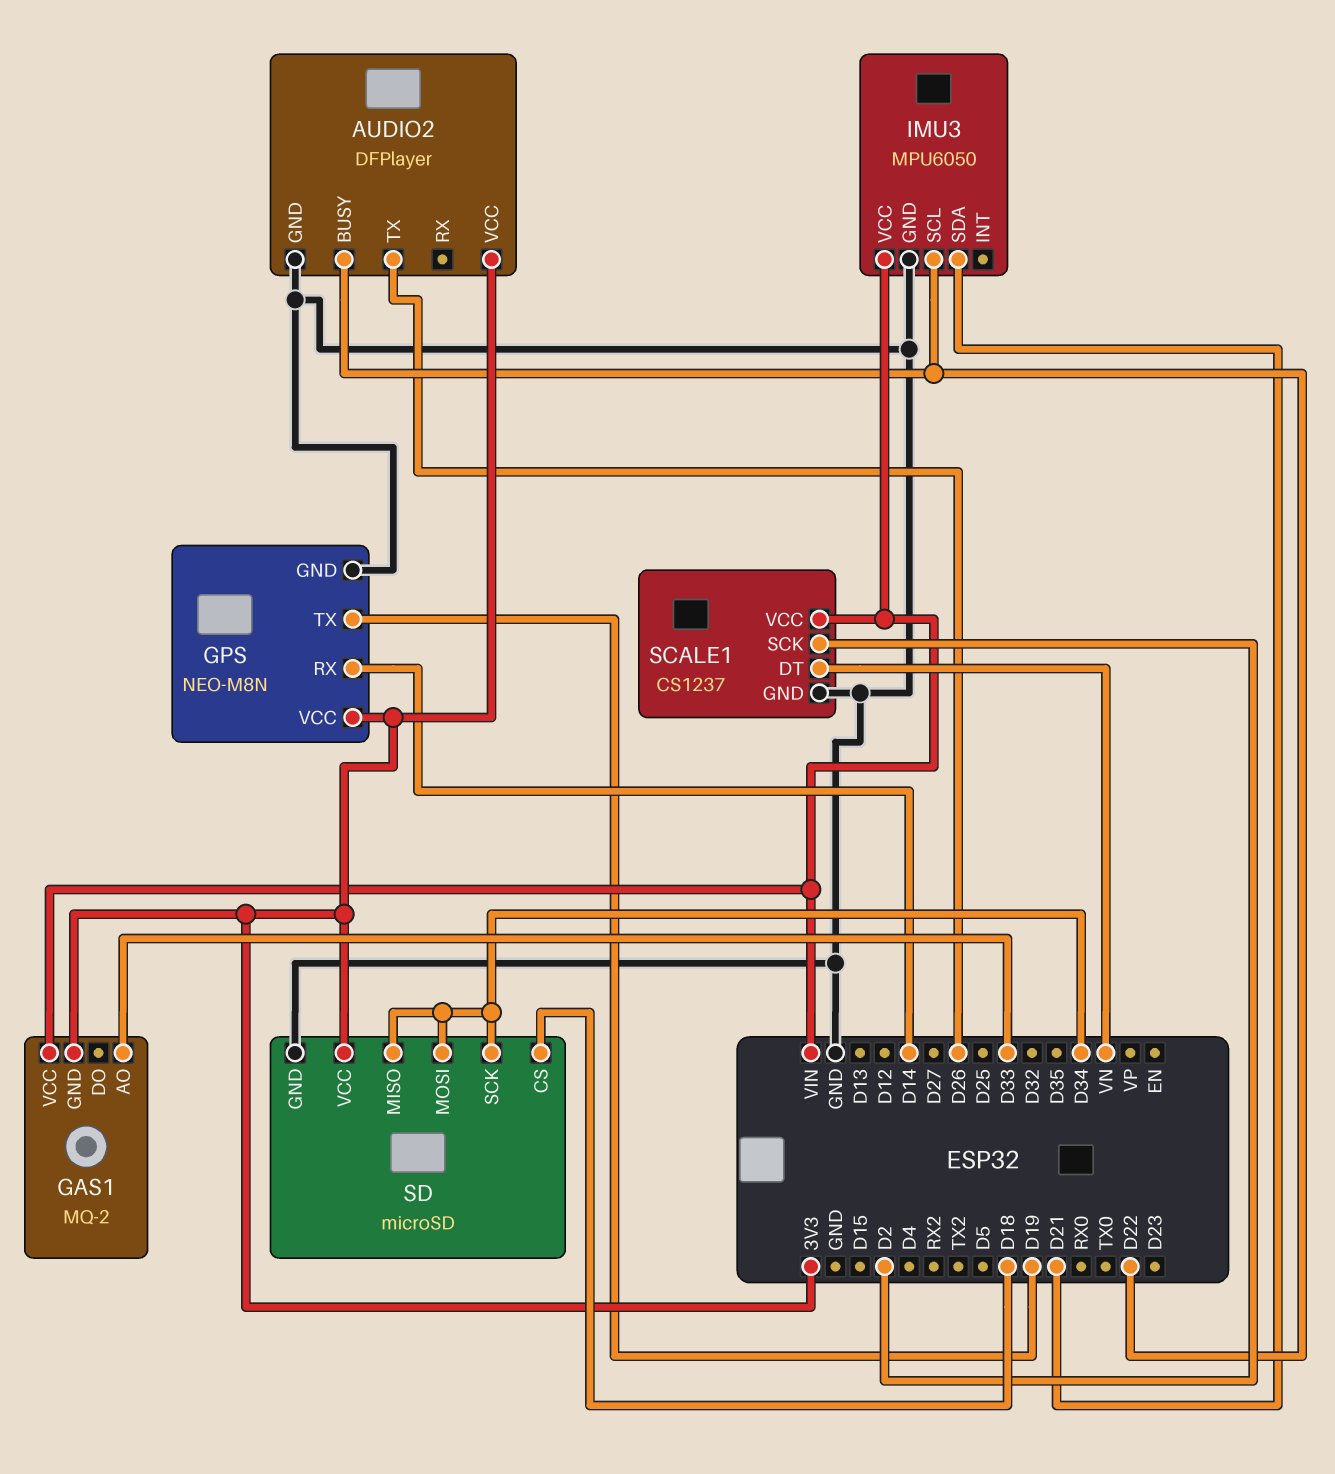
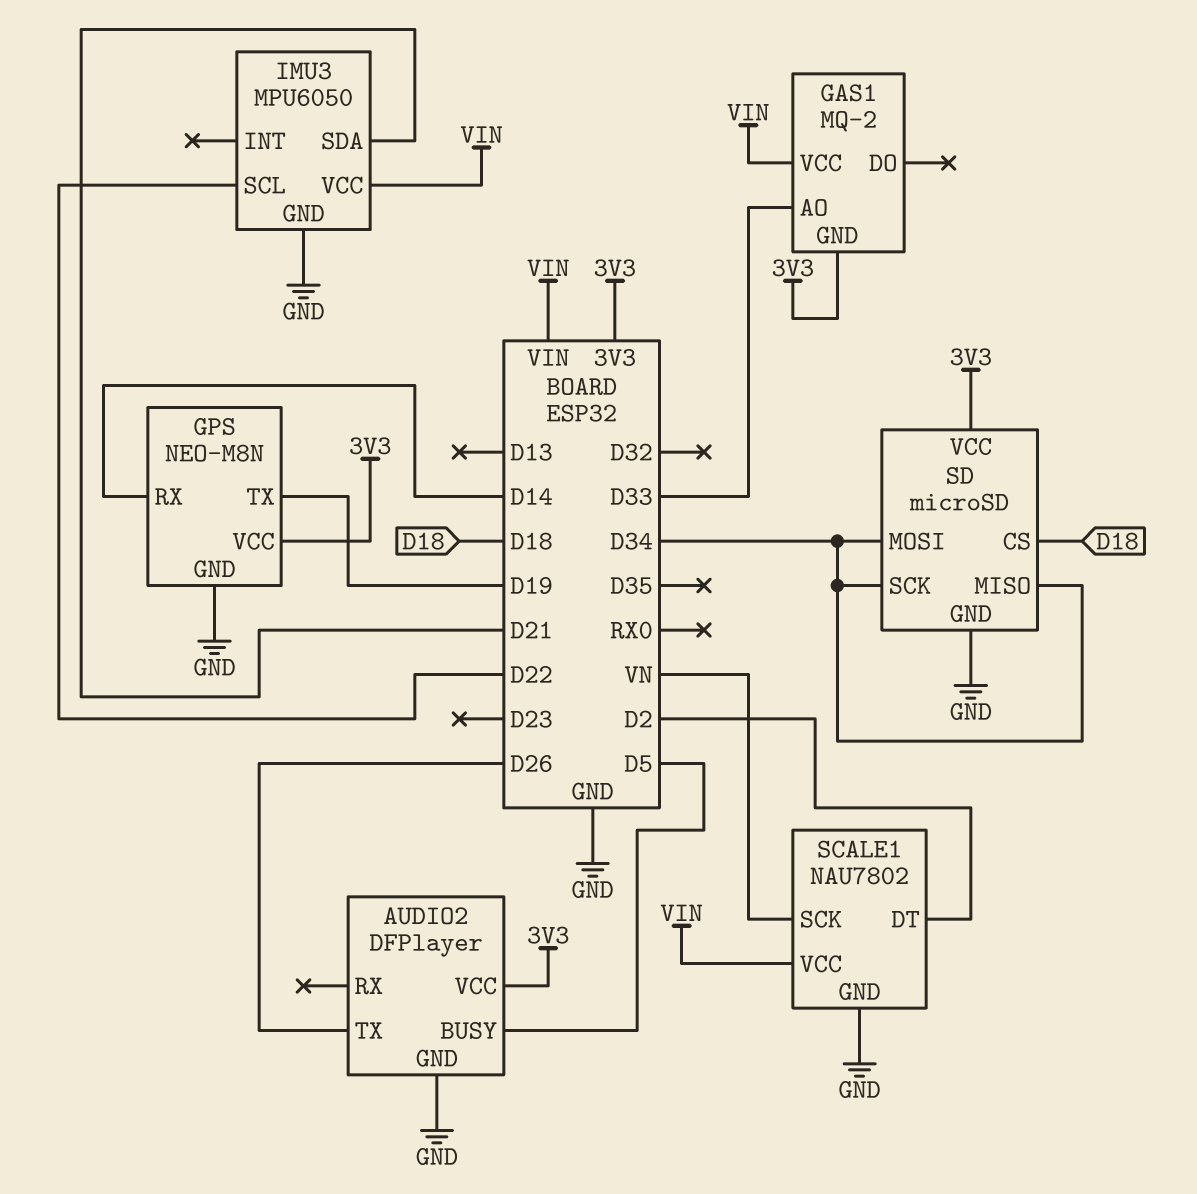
AUDIO2 pin BUSY: D22 -> D5
SCALE1: CS1237 -> NAU7802
SCALE1 pin DT: VN -> D2
SCALE1 pin SCK: D2 -> VN

